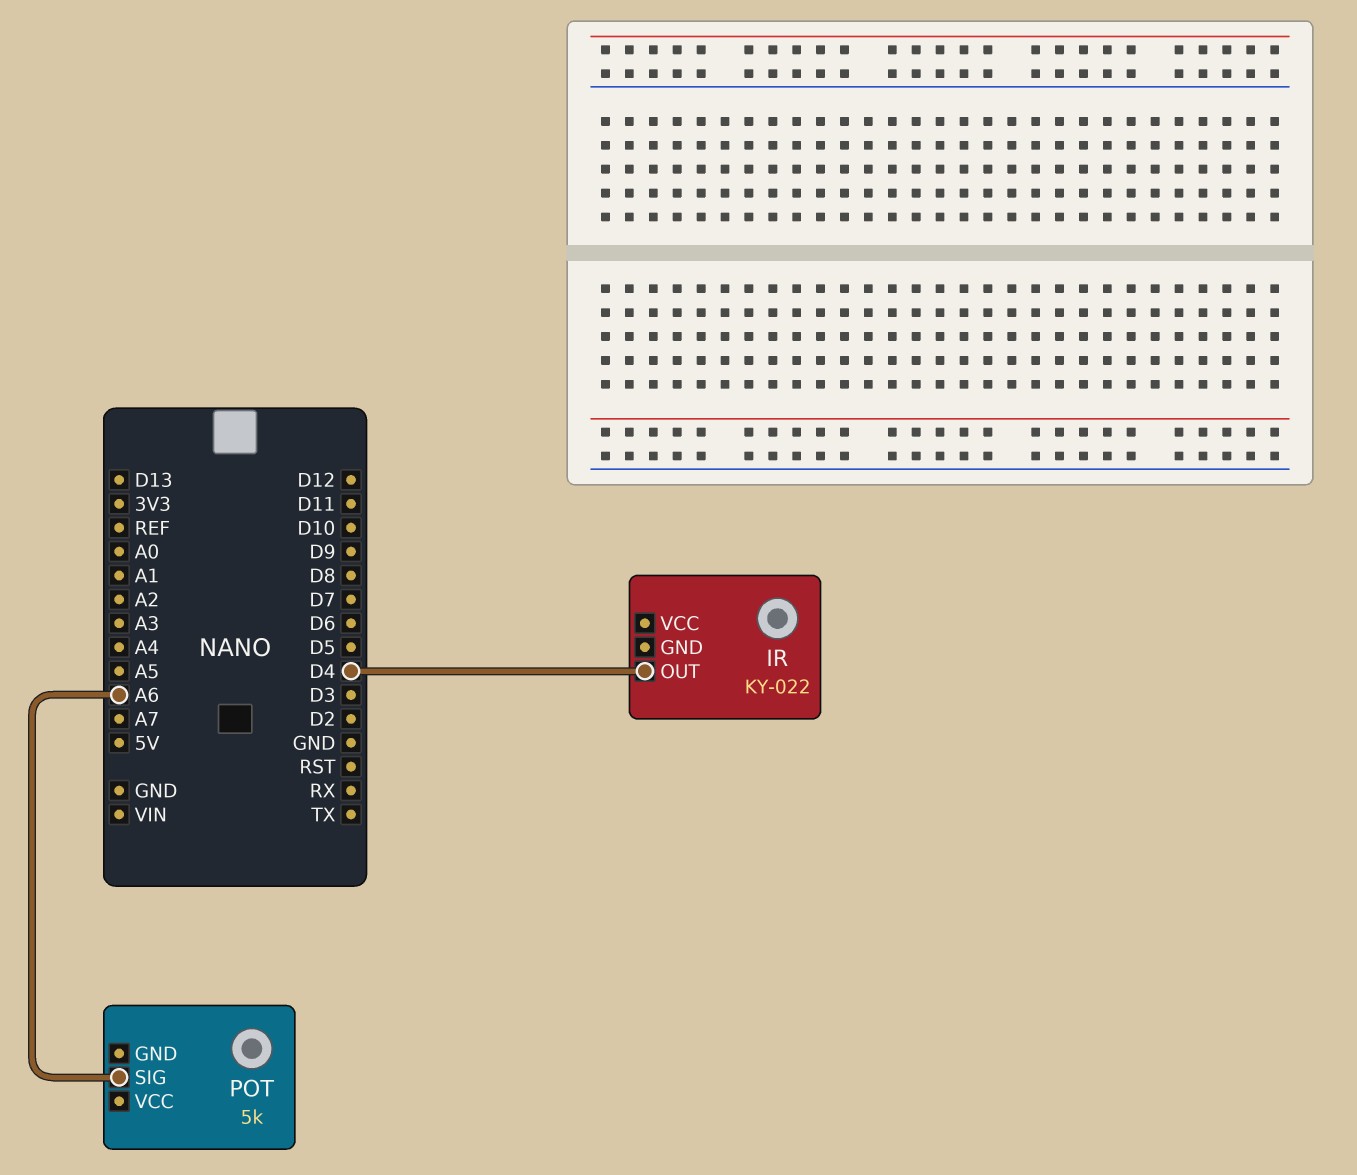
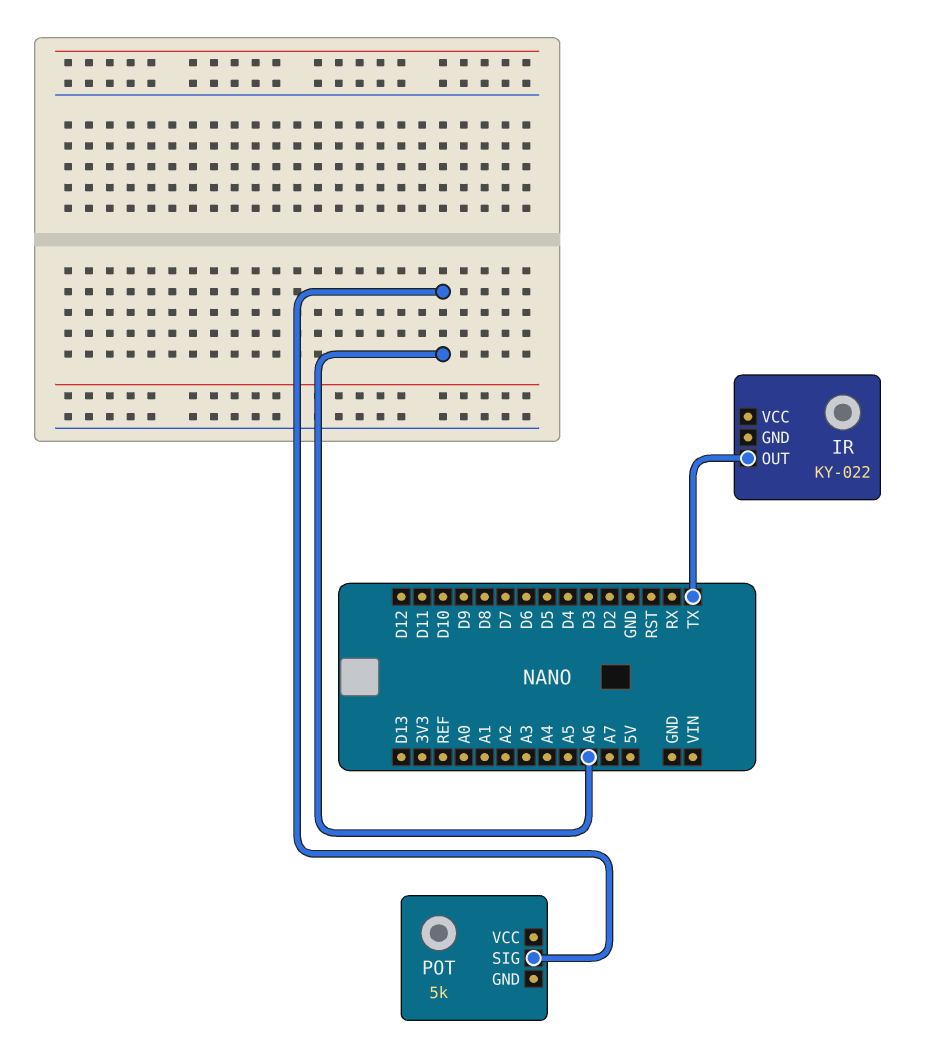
IR pin OUT: D4 -> TX

